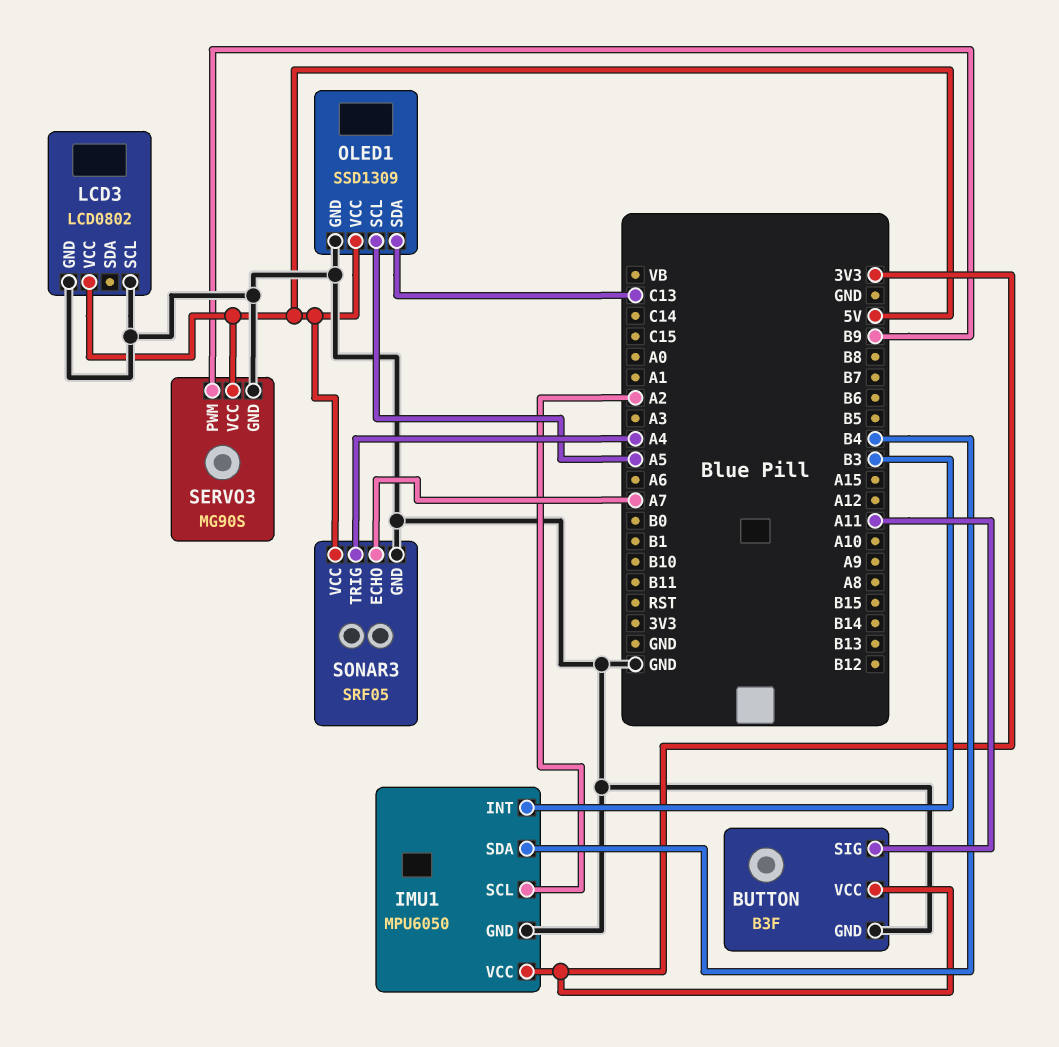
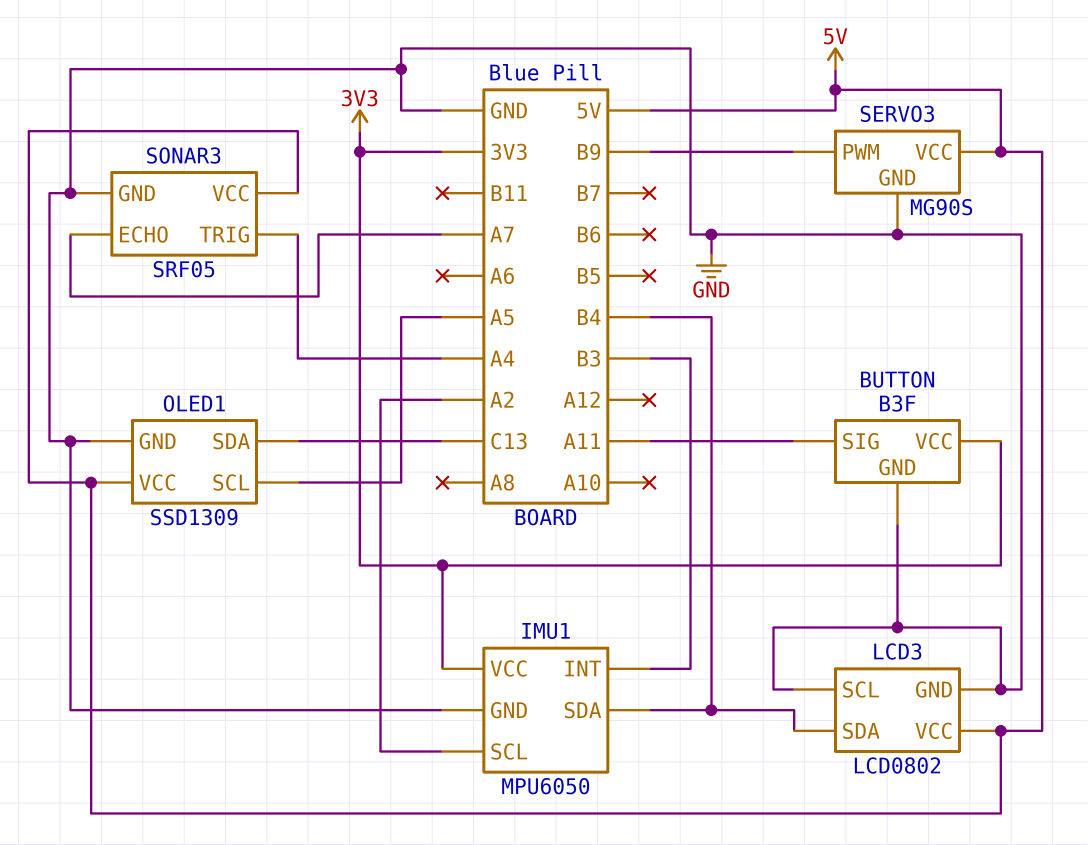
LCD3 pin SDA: none -> B4

